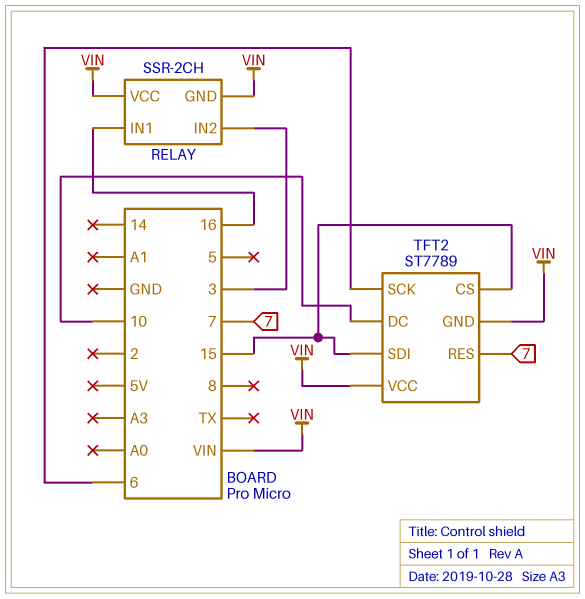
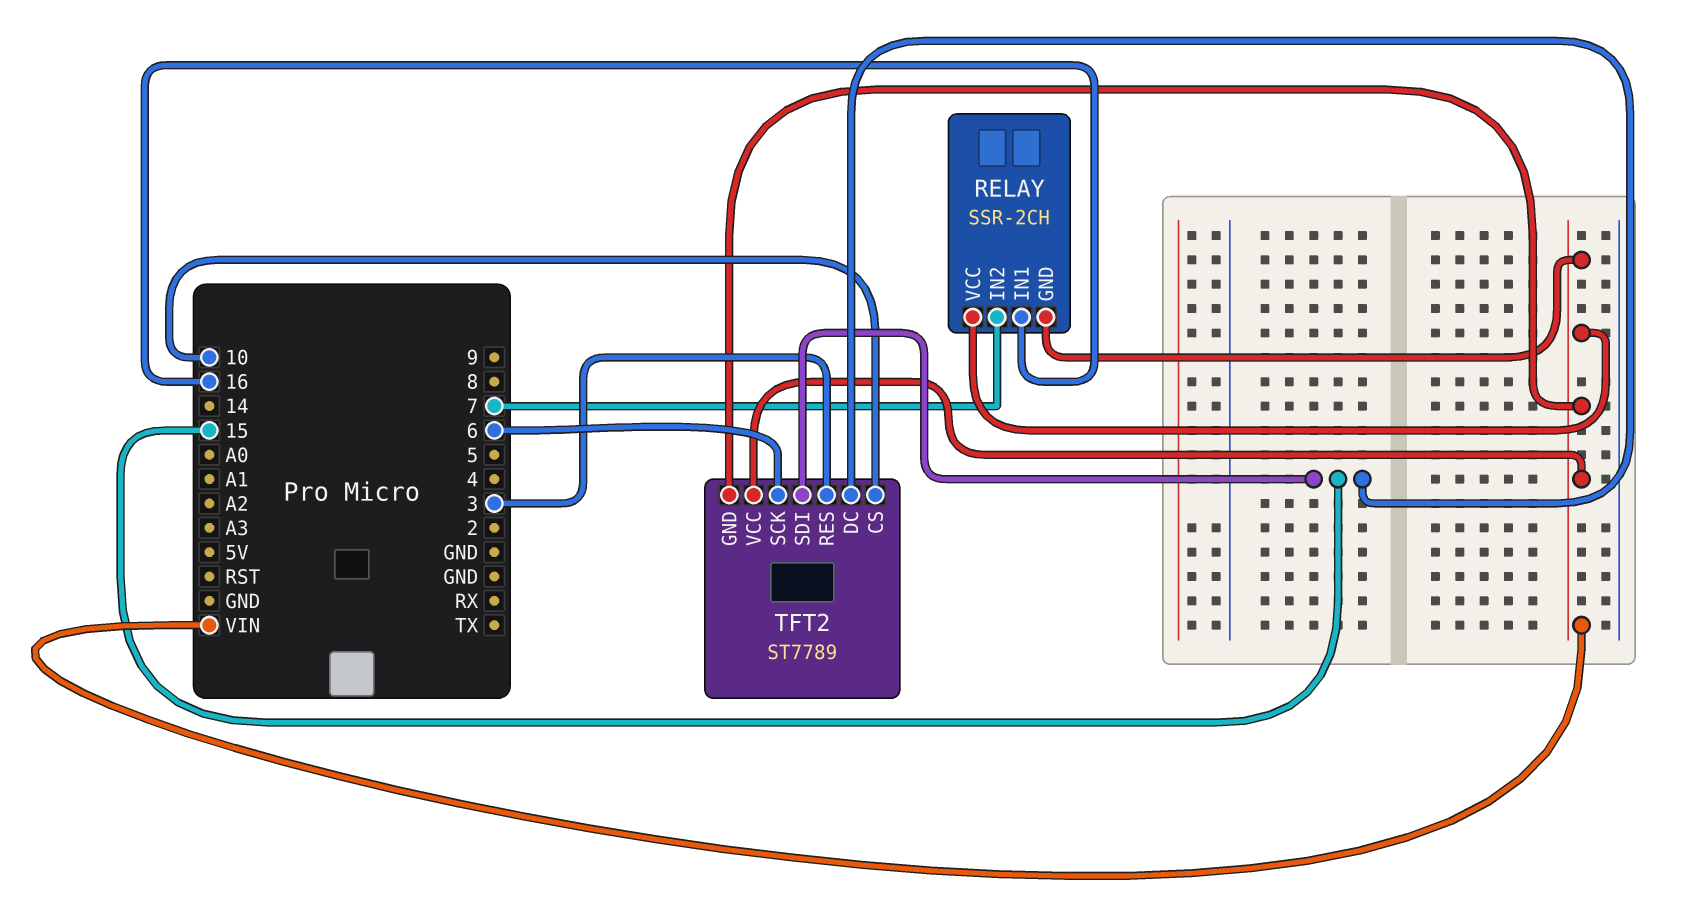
RELAY pin IN2: 3 -> 7
TFT2 pin CS: 15 -> 10
TFT2 pin DC: 10 -> 15
TFT2 pin RES: 7 -> 3

